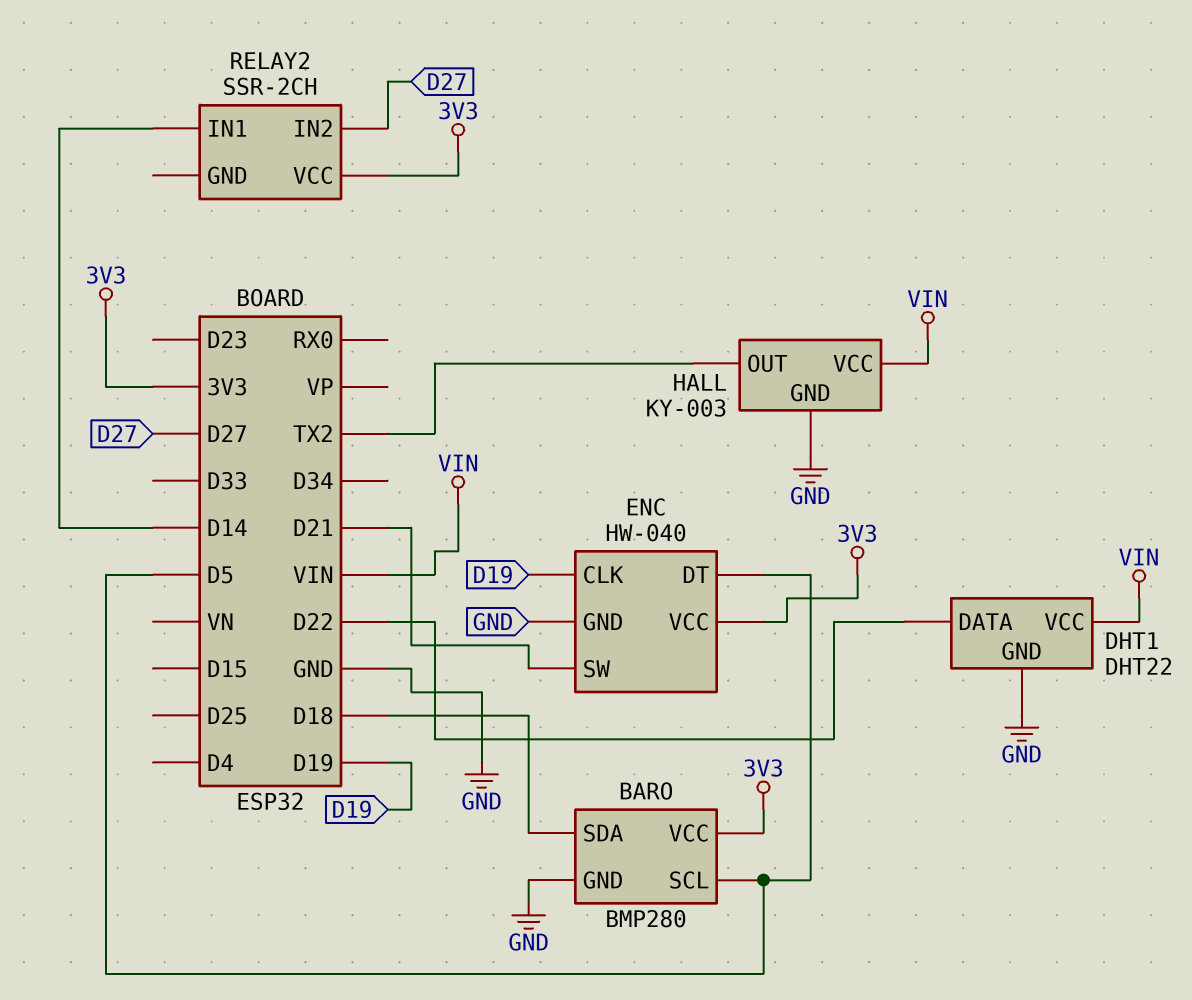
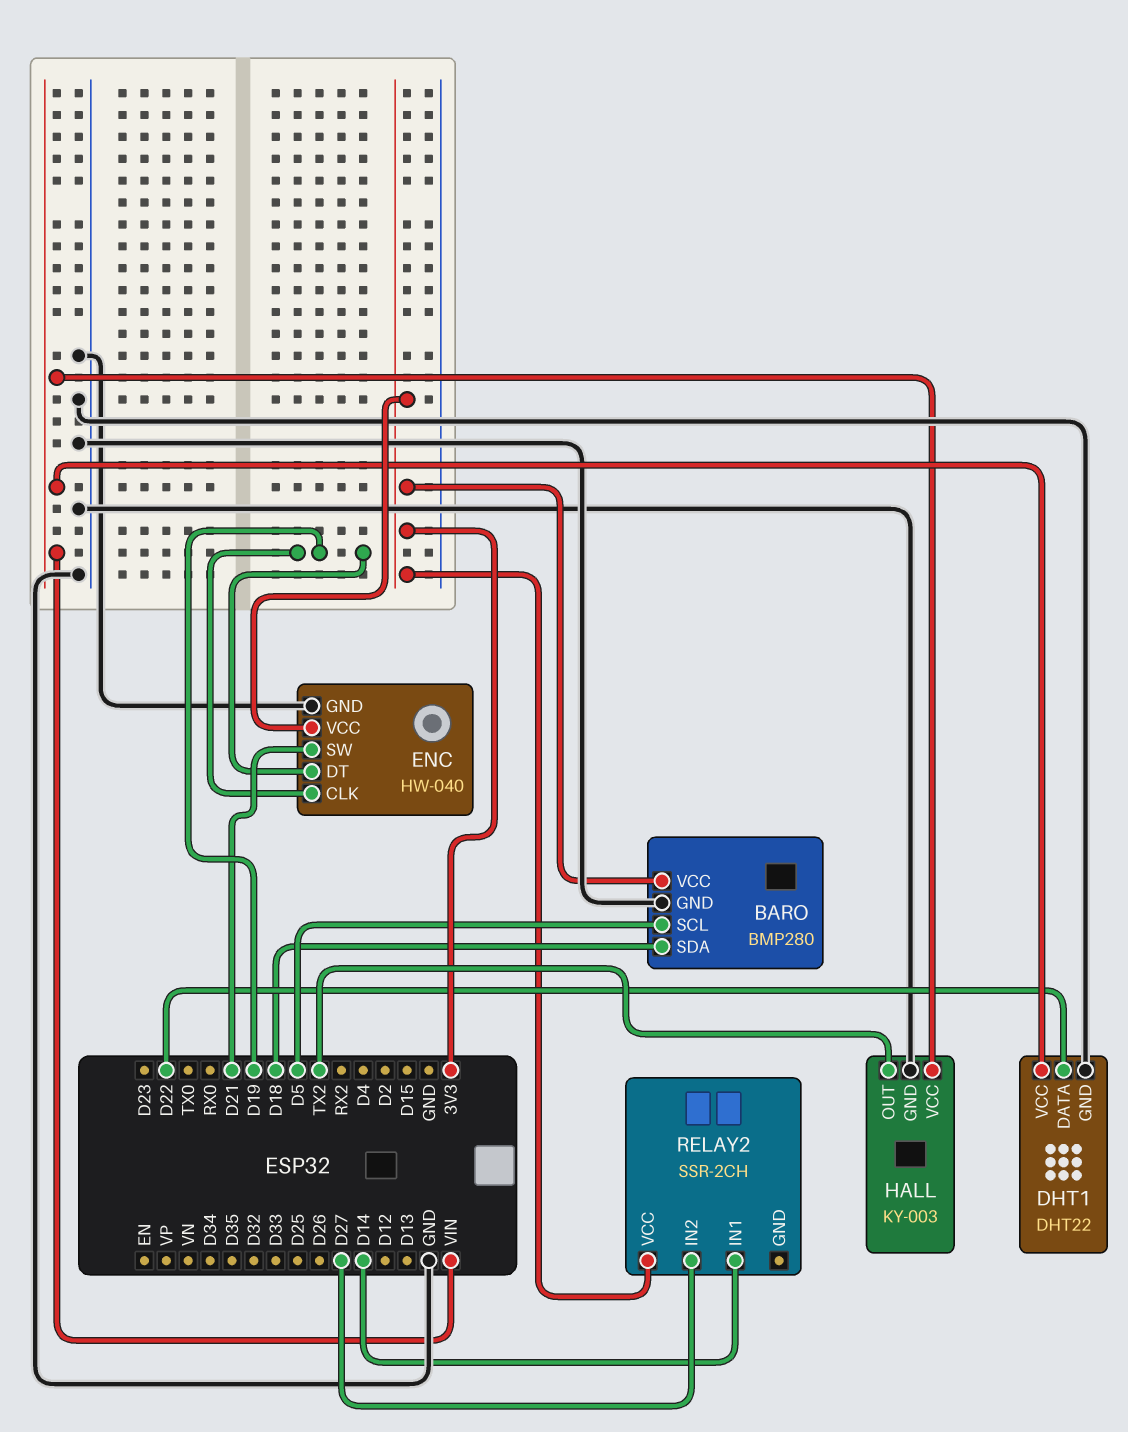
ENC pin DT: D5 -> D19

